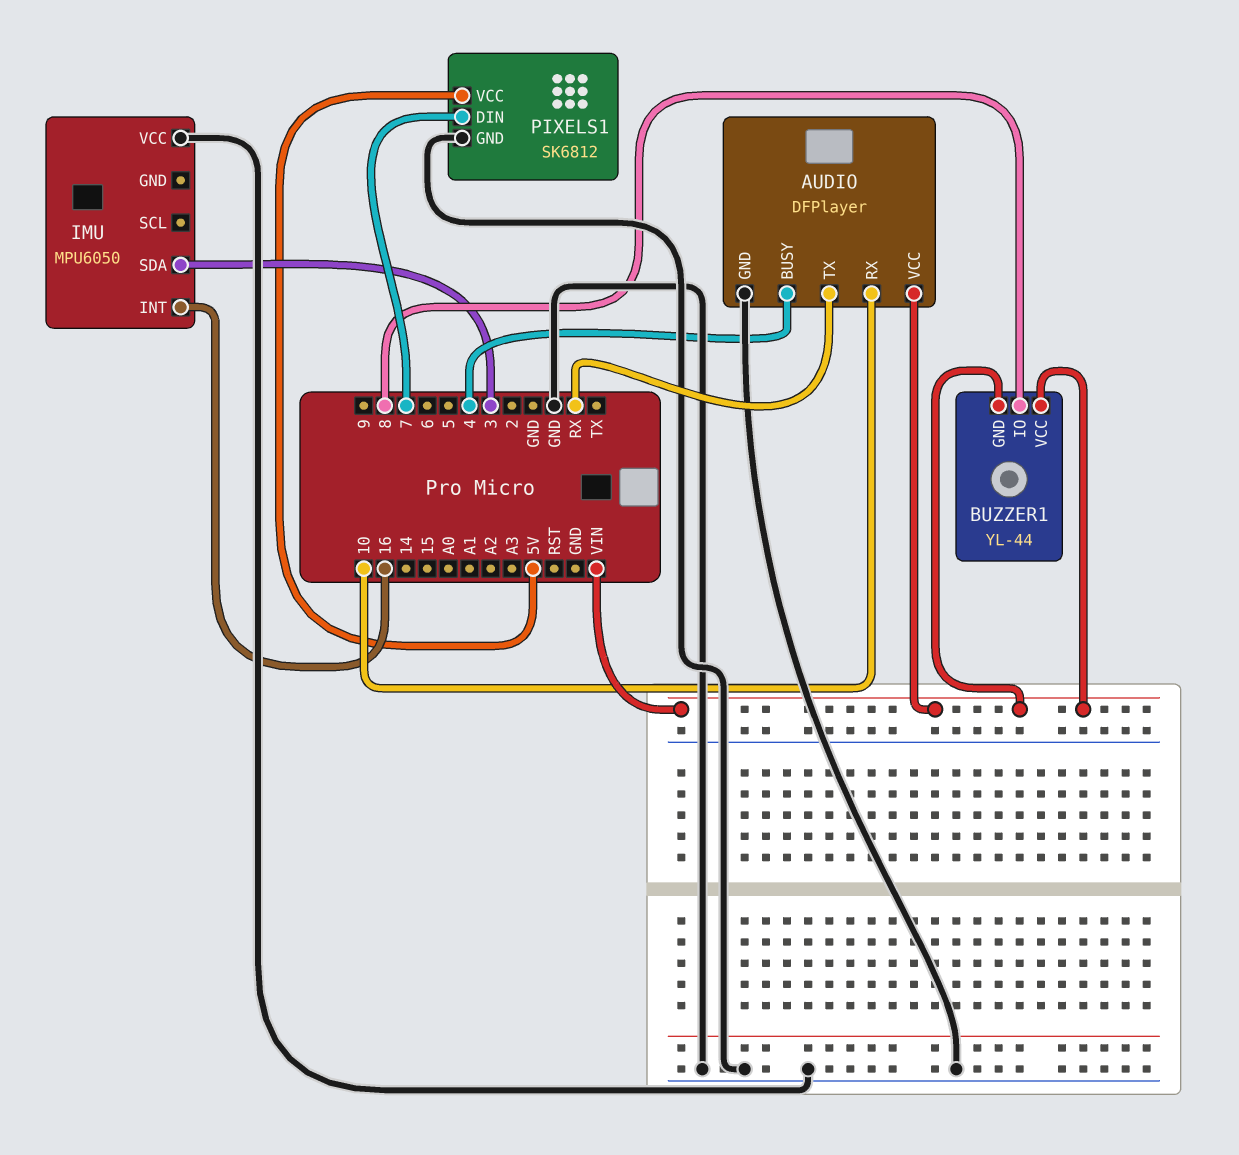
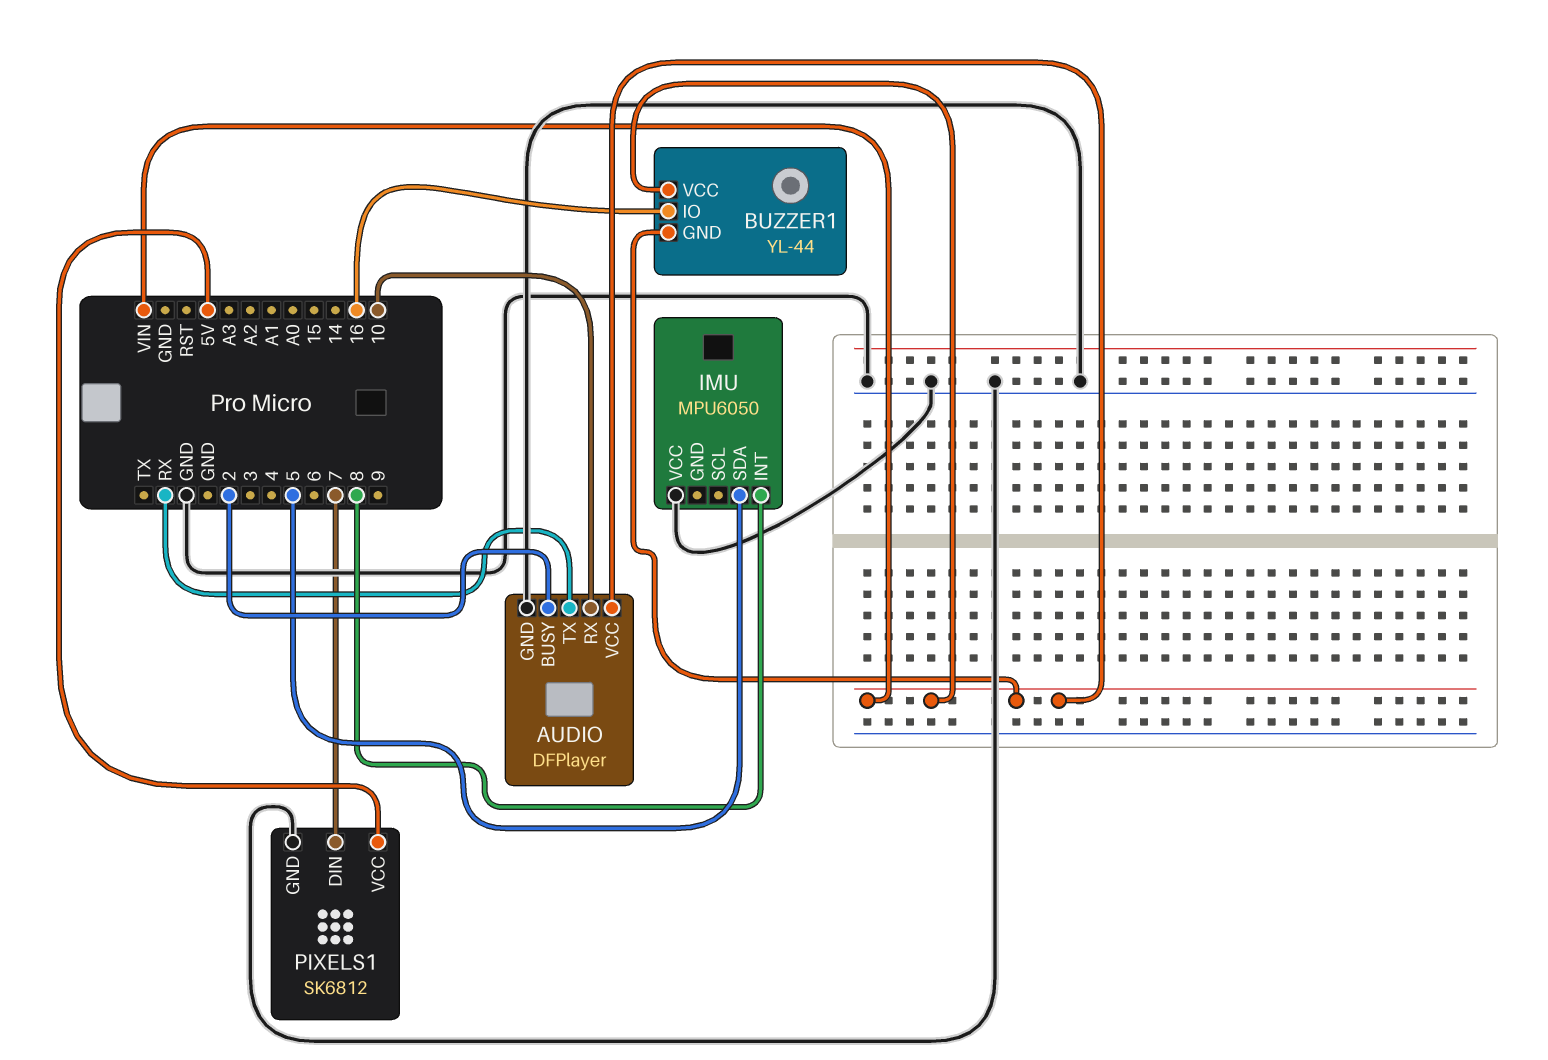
AUDIO pin BUSY: 4 -> 2
BUZZER1 pin IO: 8 -> 16
IMU pin INT: 16 -> 8
IMU pin SDA: 3 -> 5

